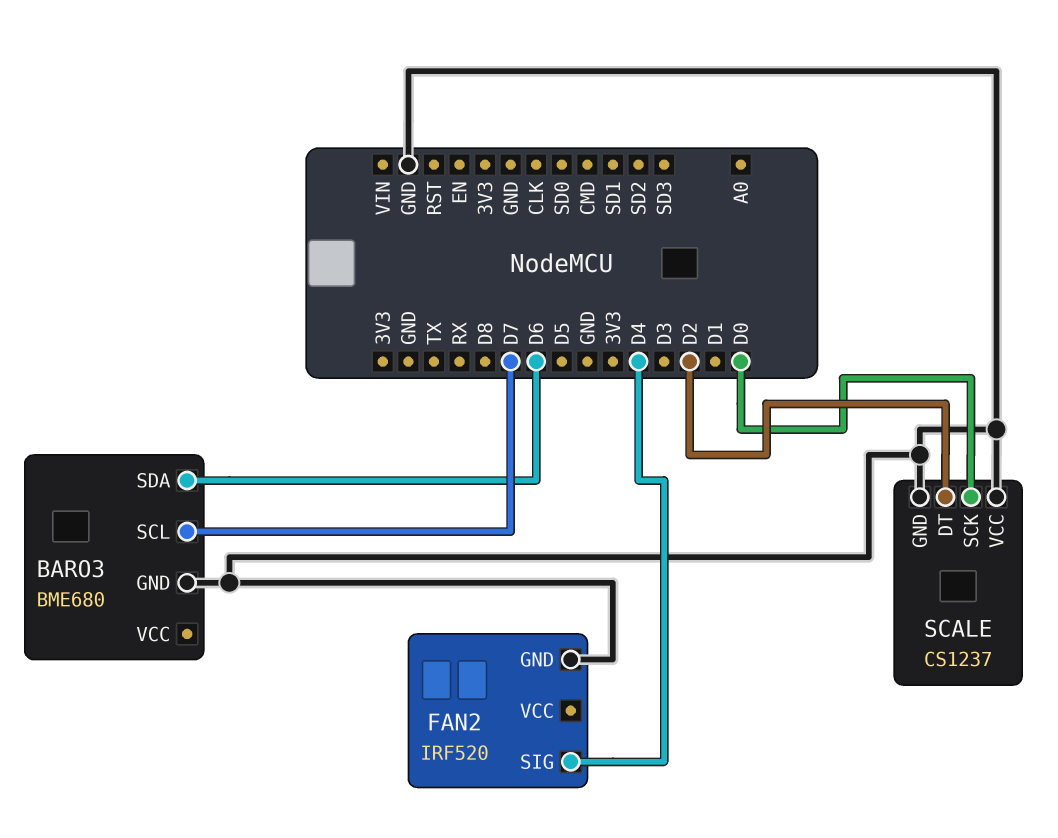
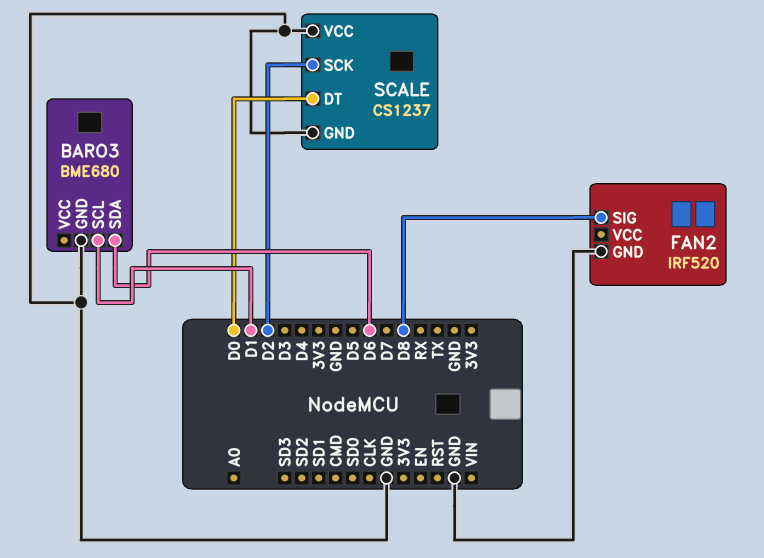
BARO3 pin SCL: D7 -> D1
FAN2 pin SIG: D4 -> D8
SCALE pin DT: D2 -> D0
SCALE pin SCK: D0 -> D2

